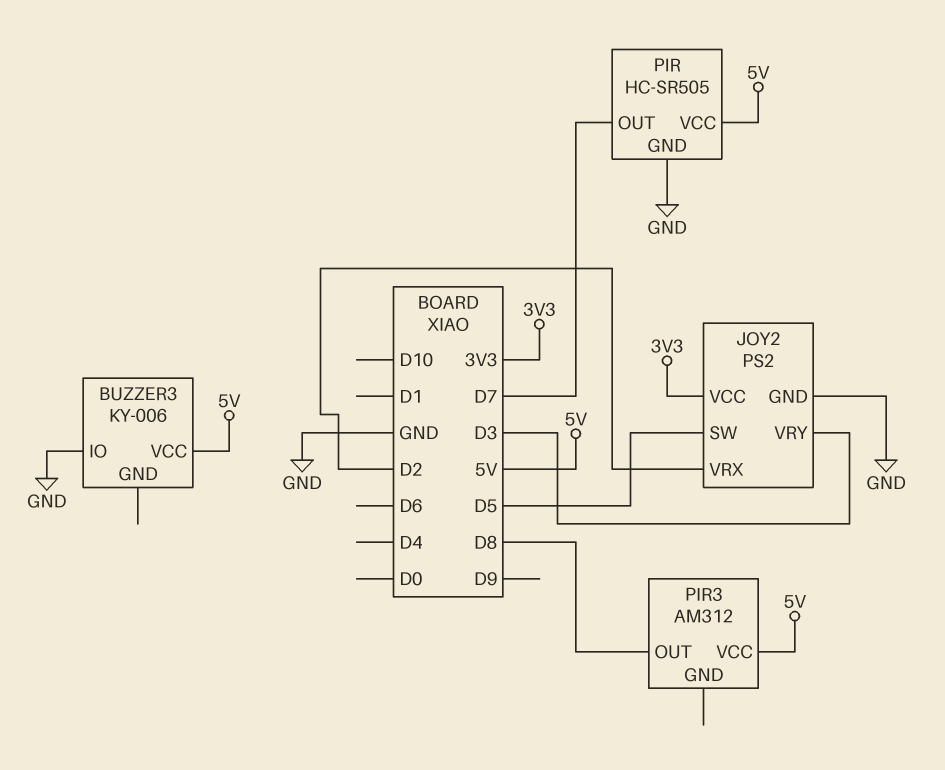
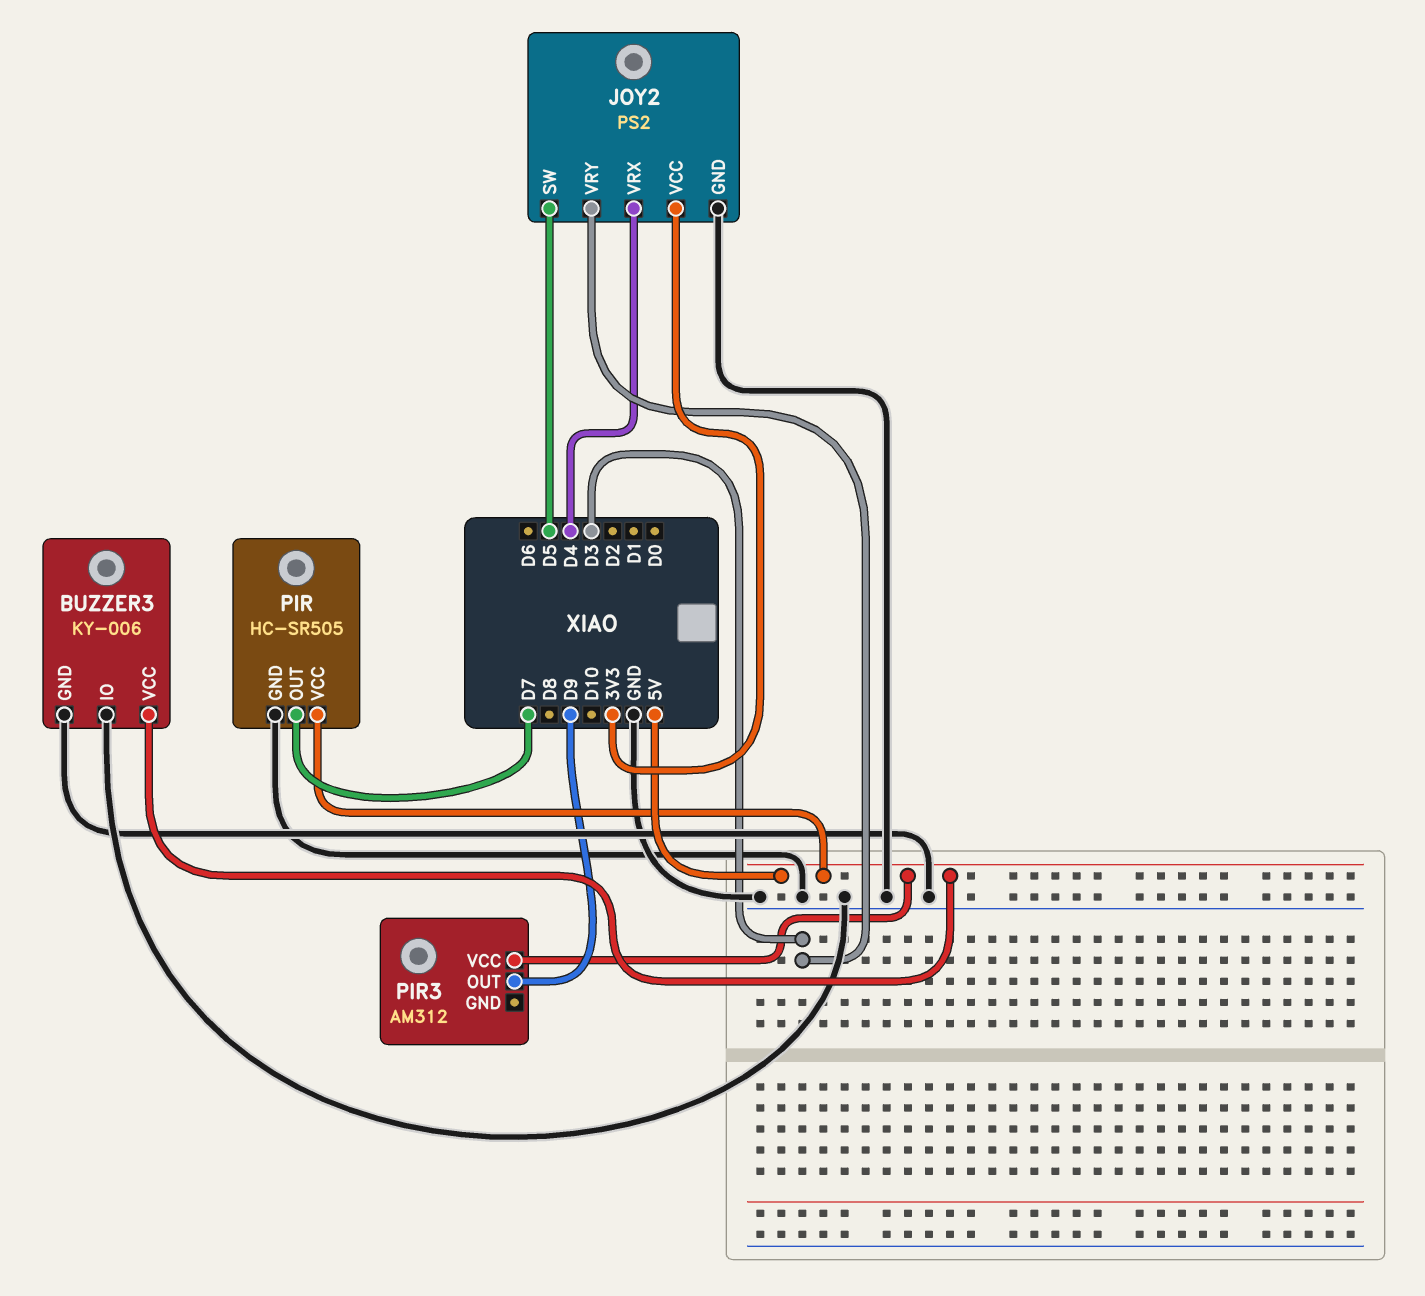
BUZZER3 pin GND: none -> GND
JOY2 pin VRX: D2 -> D4
PIR3 pin OUT: D8 -> D9

